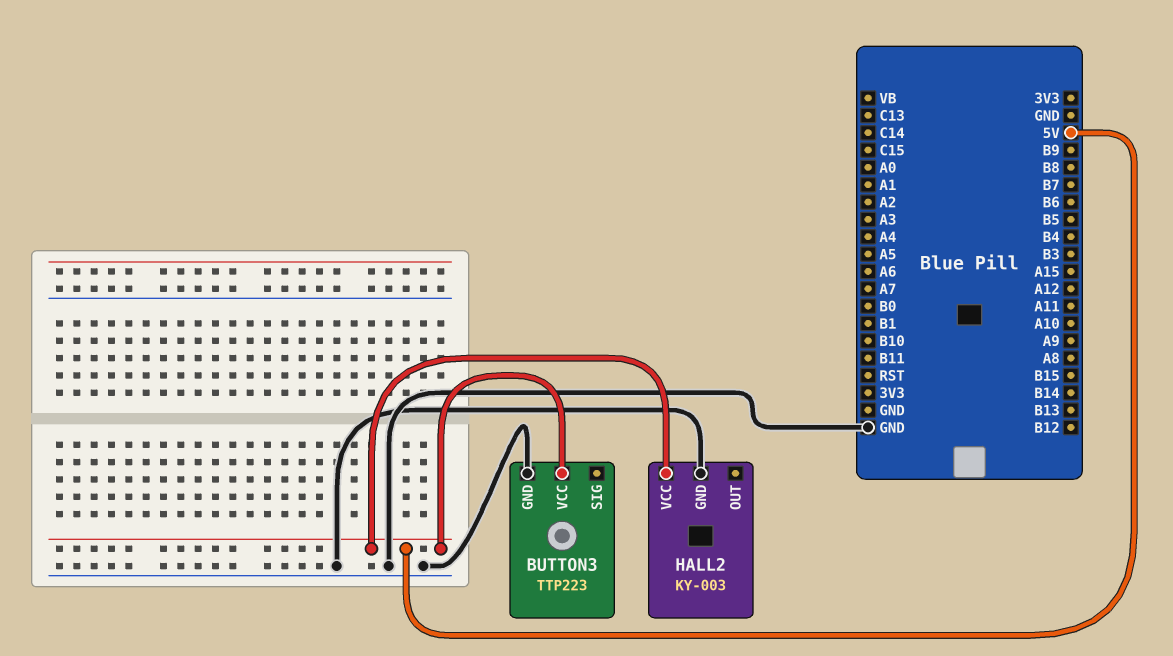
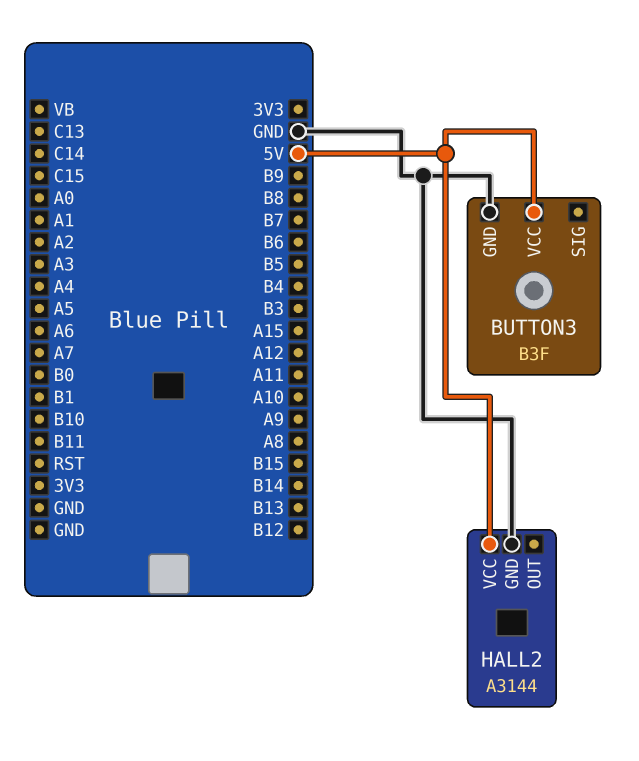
BUTTON3: TTP223 -> B3F
HALL2: KY-003 -> A3144

